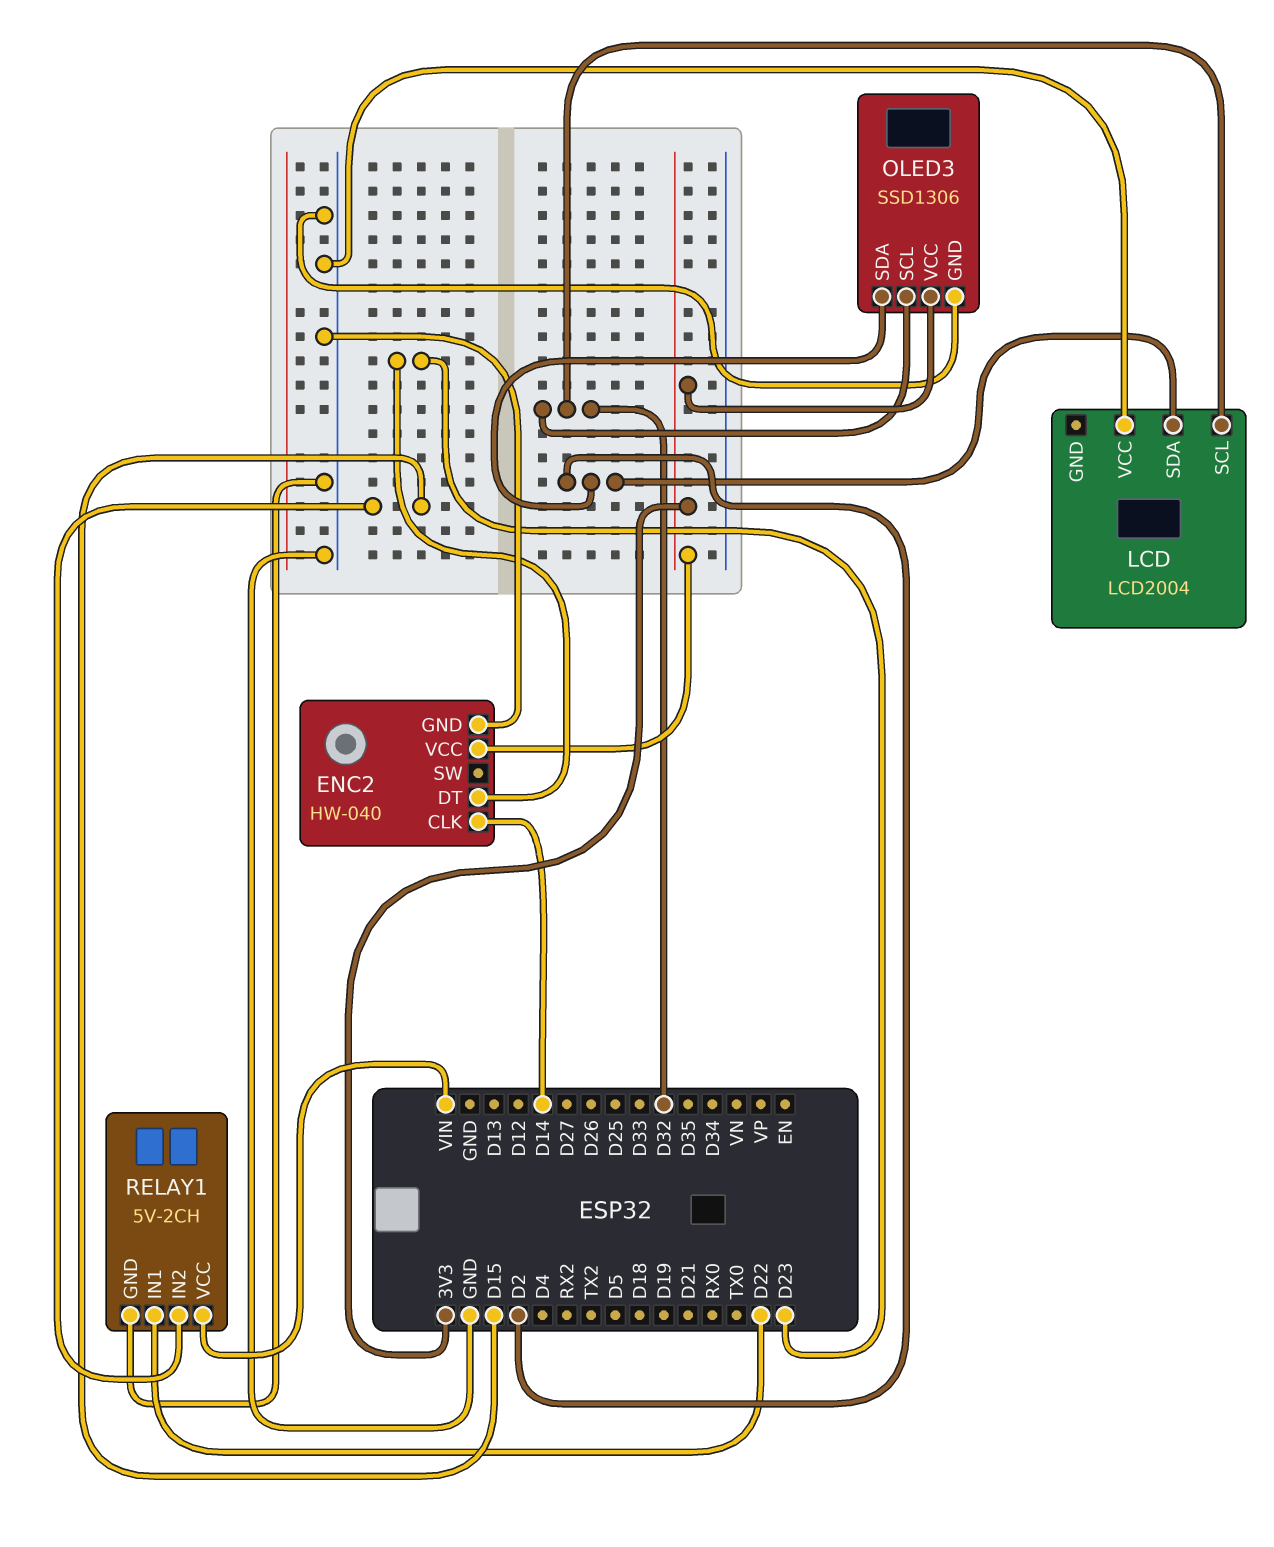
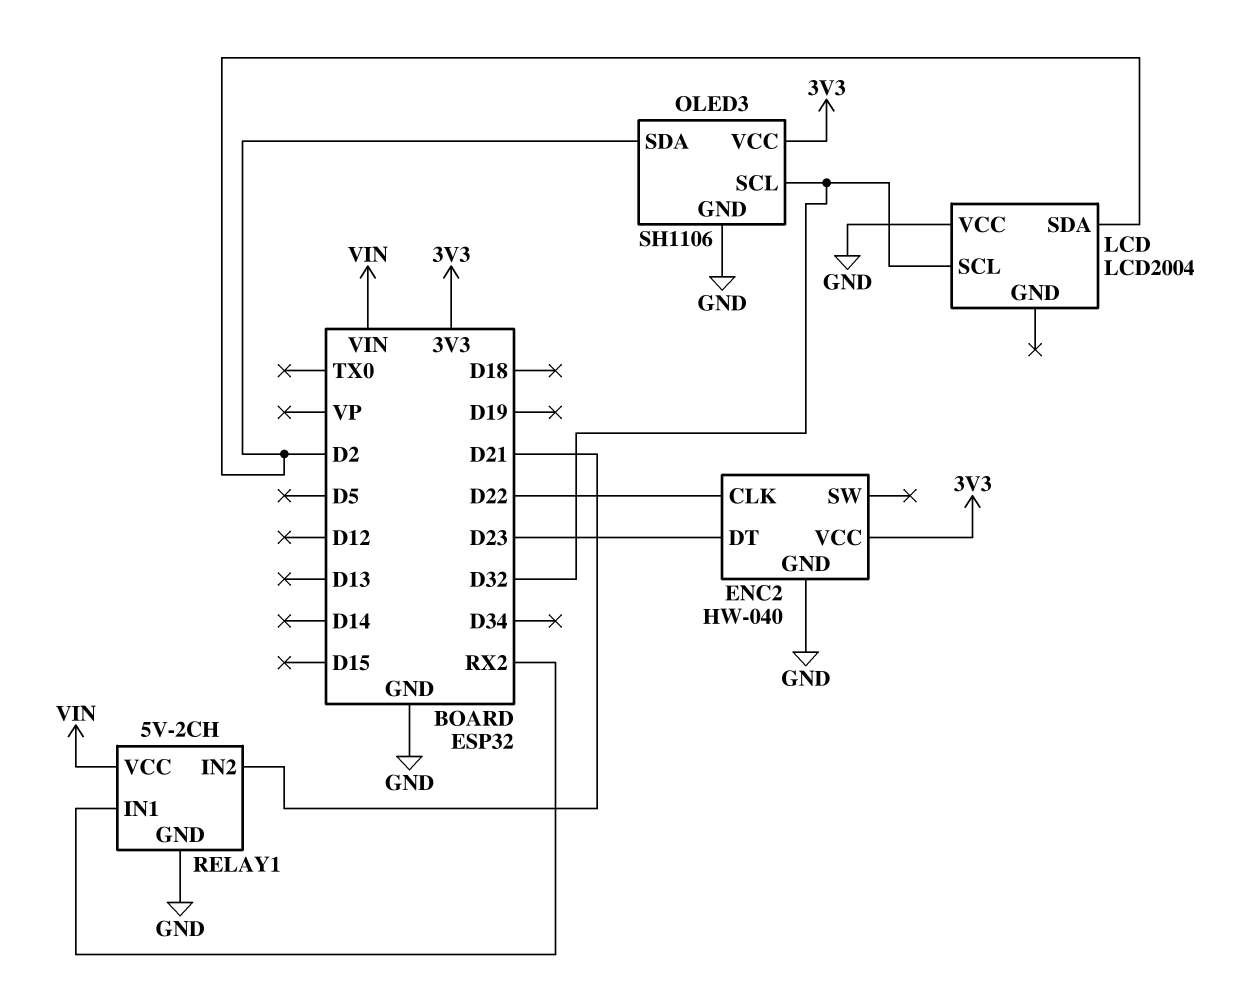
ENC2 pin CLK: D14 -> D22
OLED3: SSD1306 -> SH1106
RELAY1 pin IN1: D22 -> RX2
RELAY1 pin IN2: D15 -> D21

